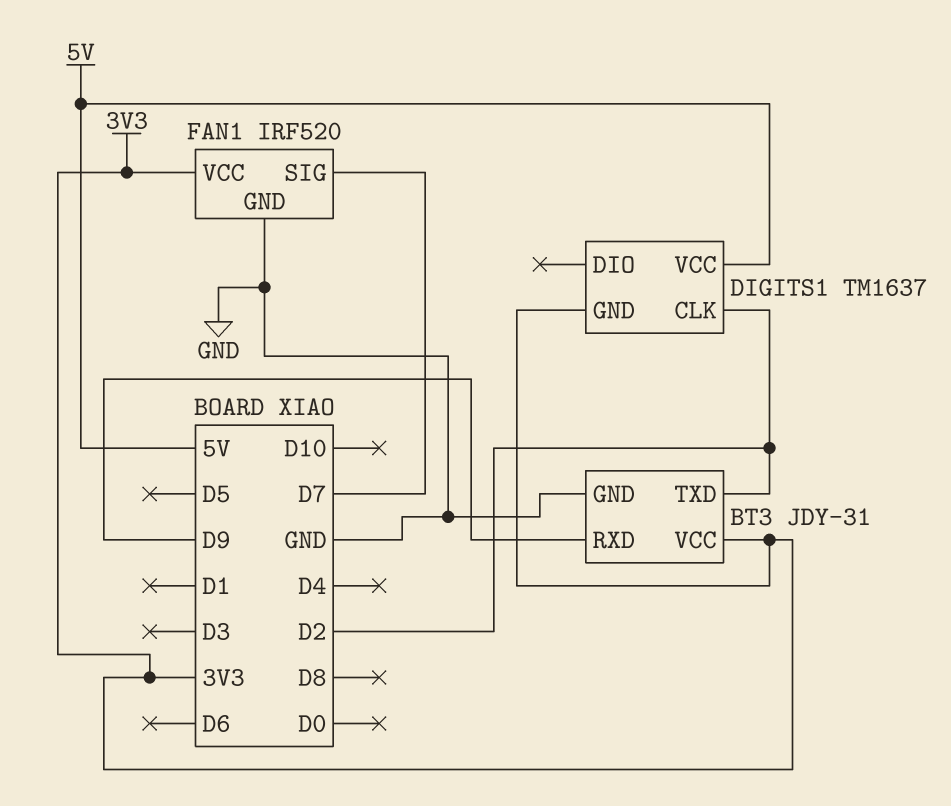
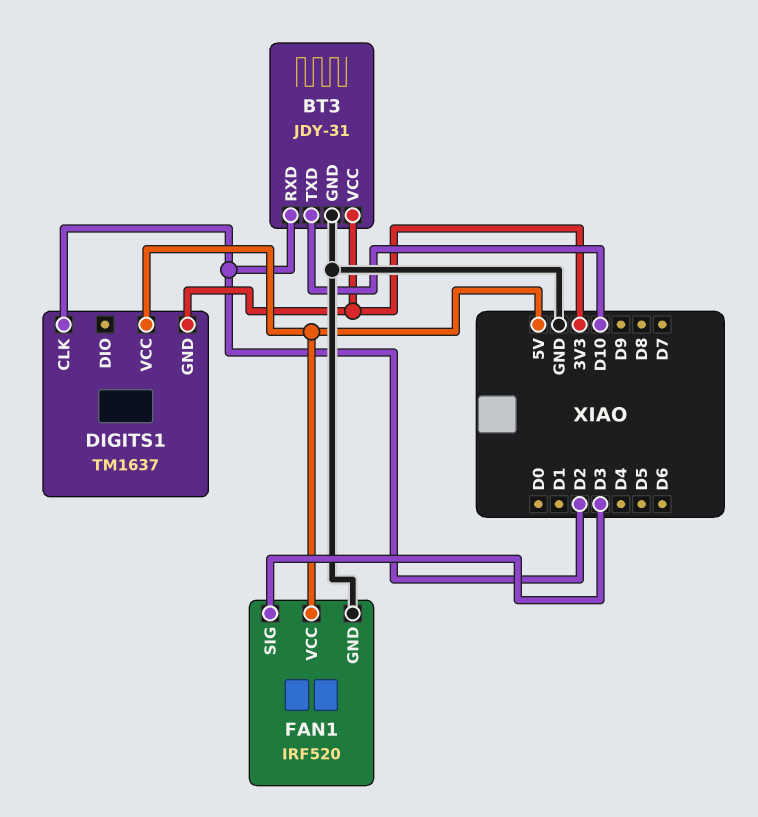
BT3 pin RXD: D9 -> D2
BT3 pin TXD: D2 -> D10
FAN1 pin SIG: D7 -> D3
FAN1 pin VCC: 3V3 -> 5V

